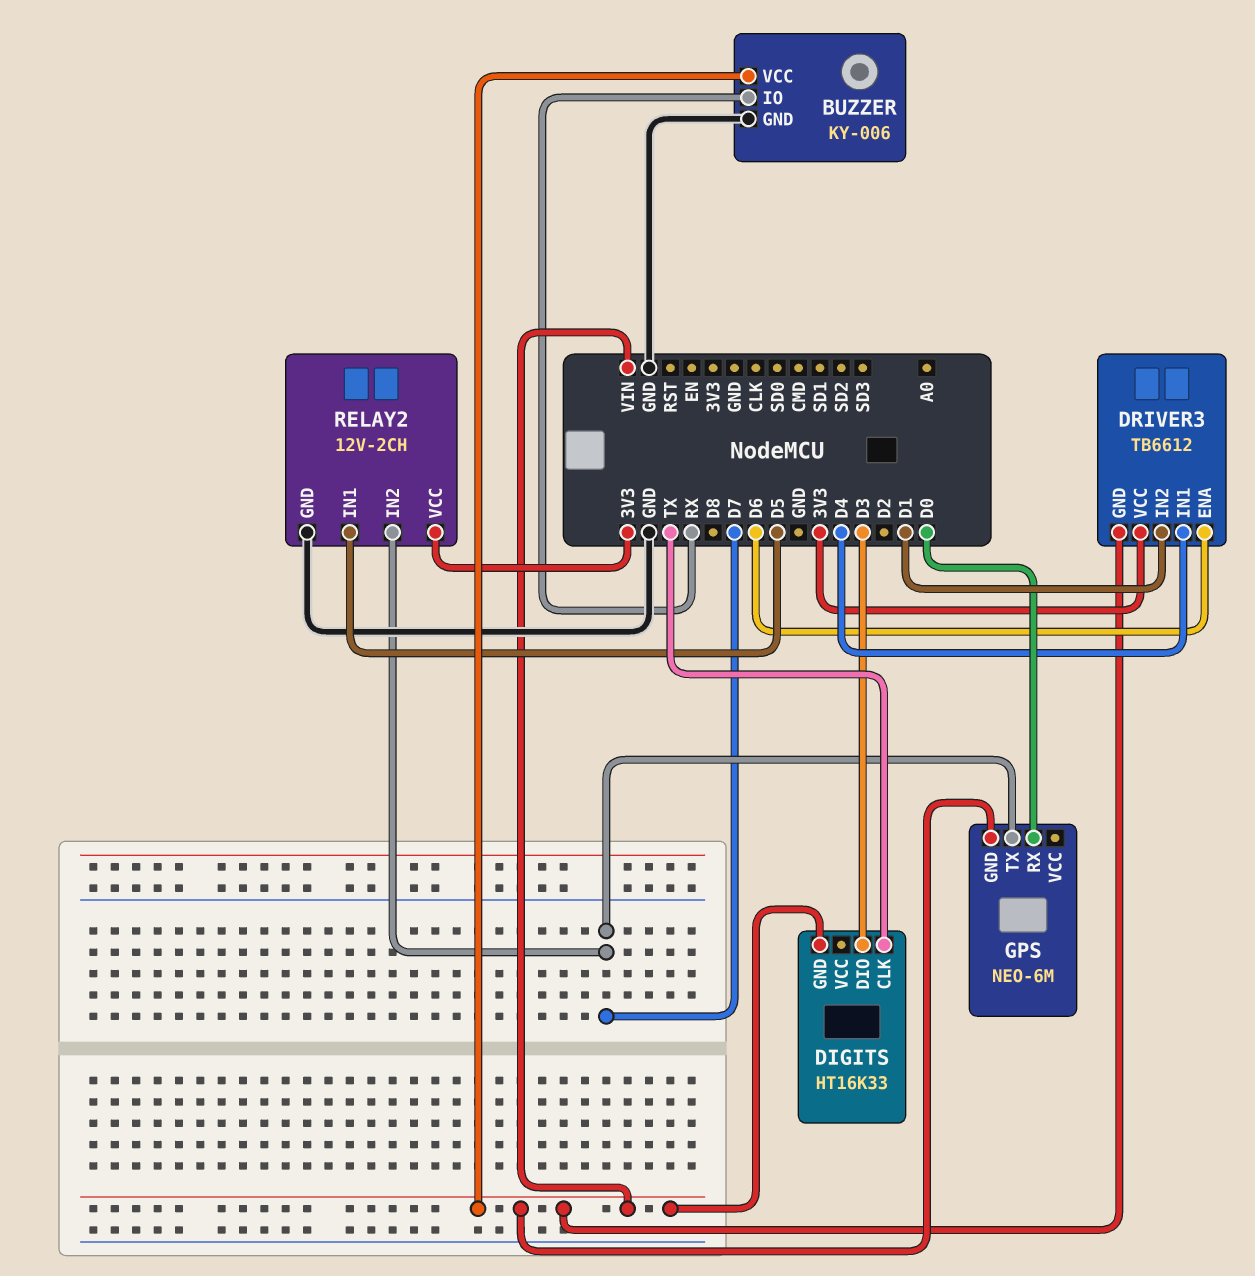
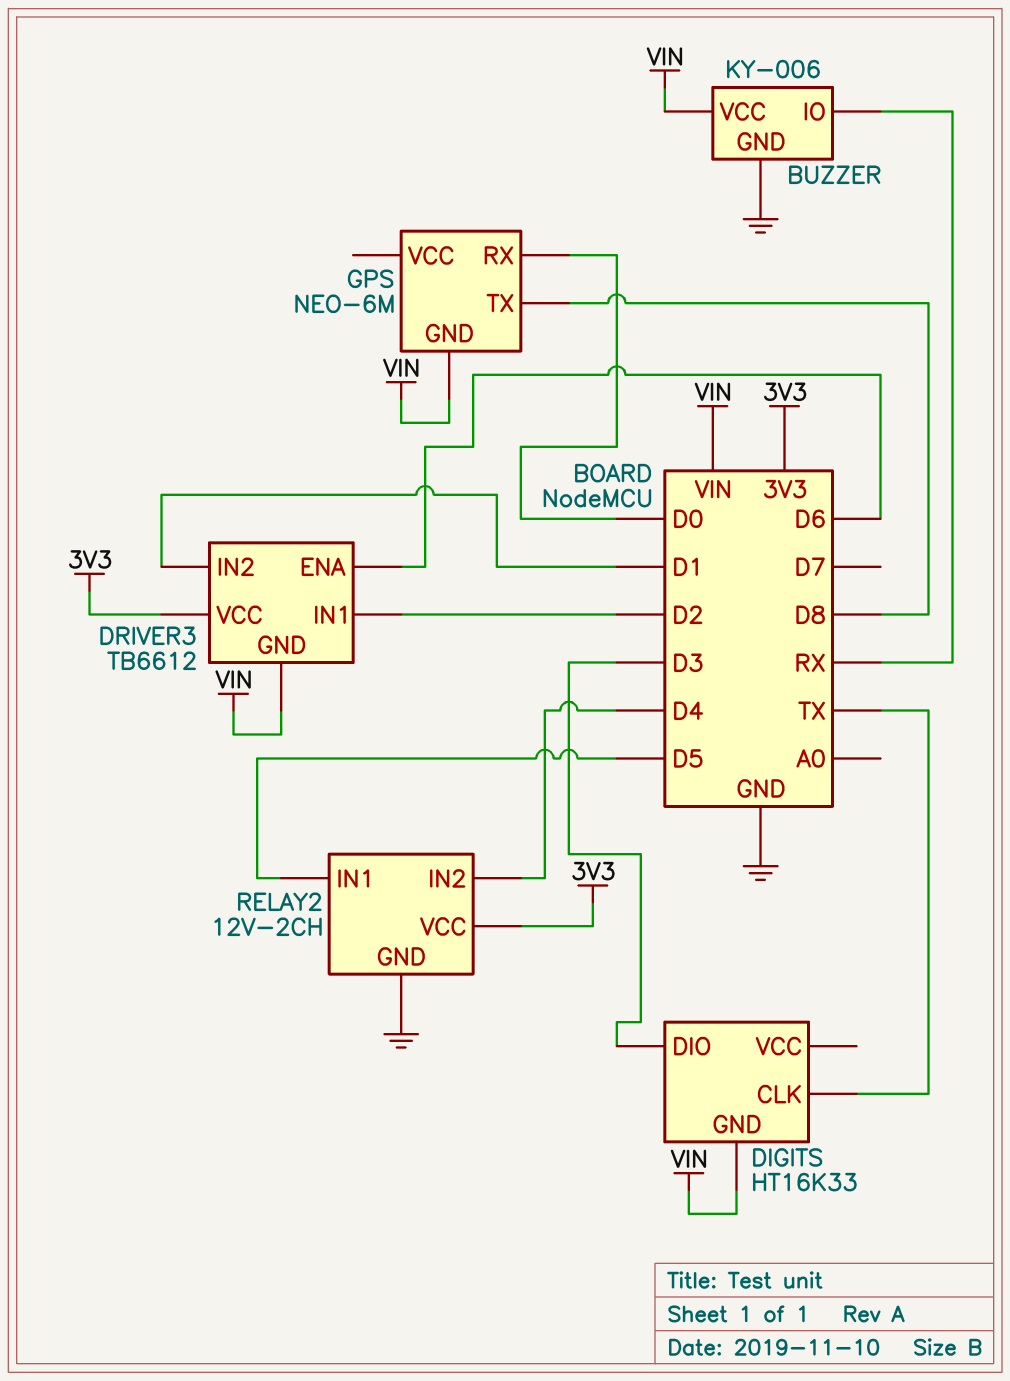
DRIVER3 pin IN1: D4 -> D2
GPS pin TX: D7 -> D8
RELAY2 pin IN2: D7 -> D4

